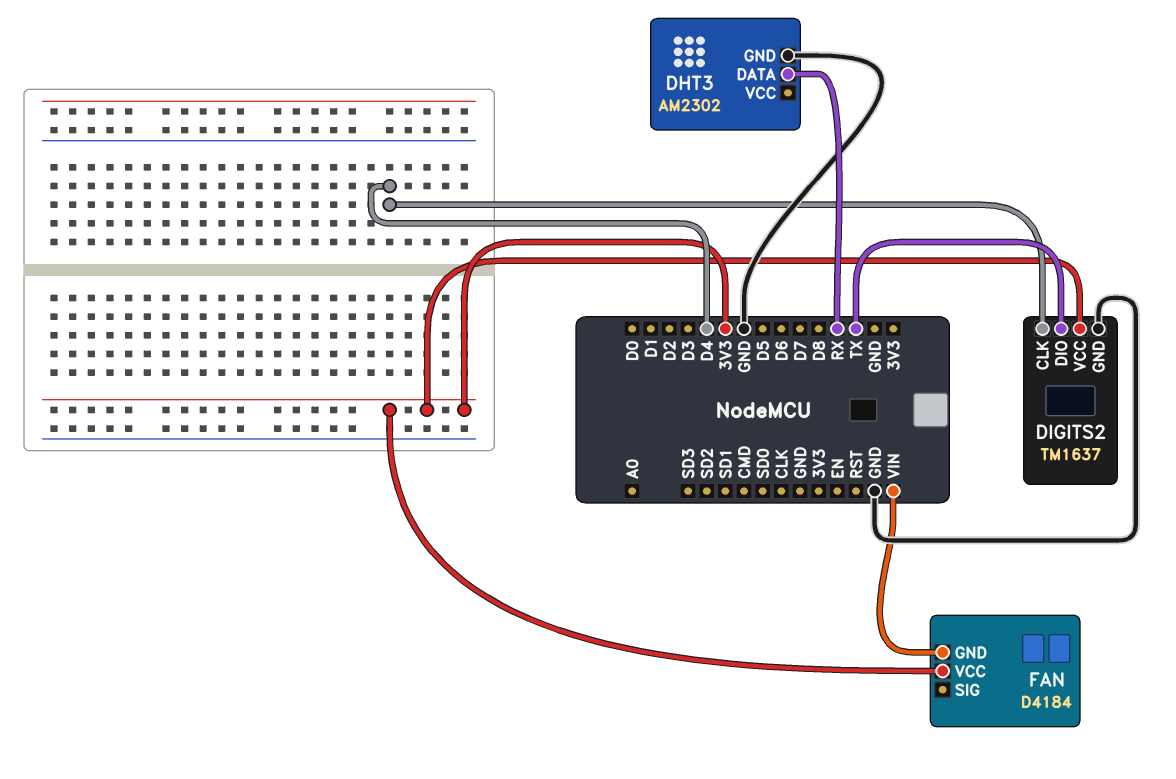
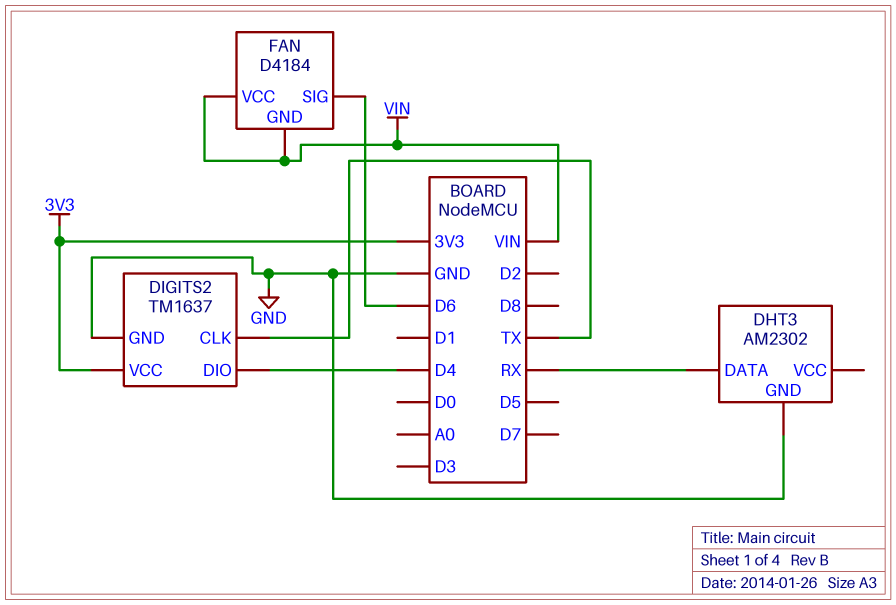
DIGITS2 pin CLK: D4 -> TX
DIGITS2 pin DIO: TX -> D4
FAN pin SIG: none -> D6
FAN pin VCC: 3V3 -> VIN

